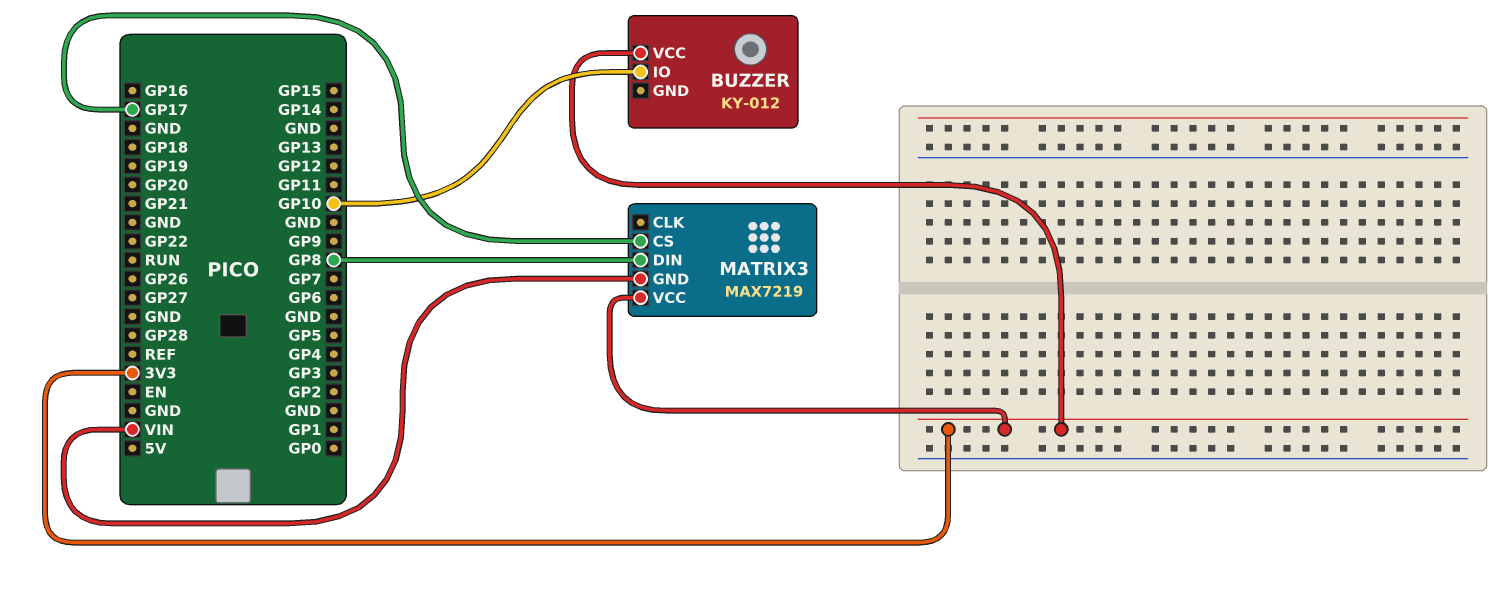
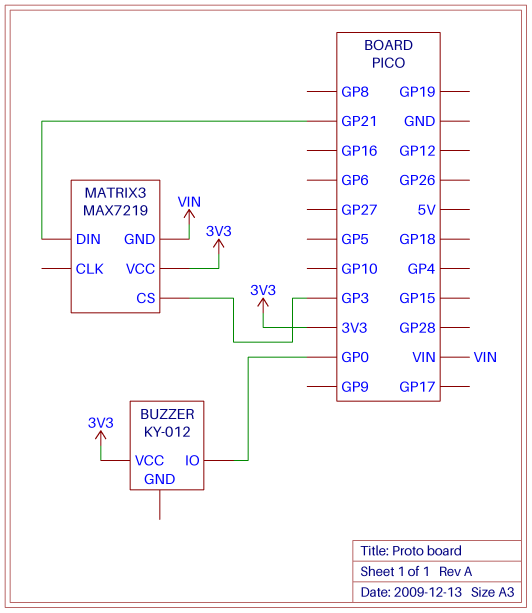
BUZZER pin IO: GP10 -> GP0
MATRIX3 pin CS: GP17 -> GP3
MATRIX3 pin DIN: GP8 -> GP21

